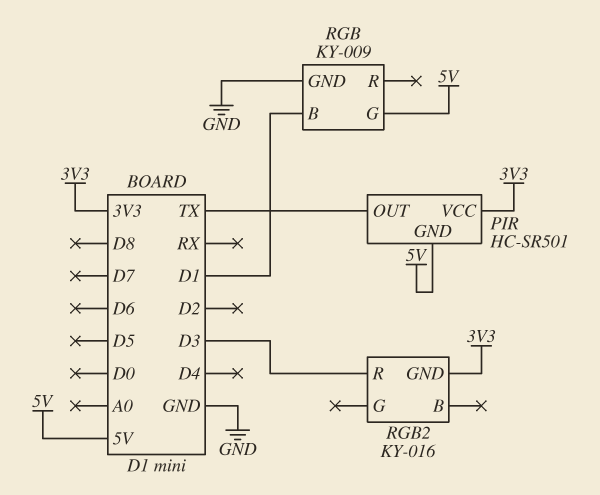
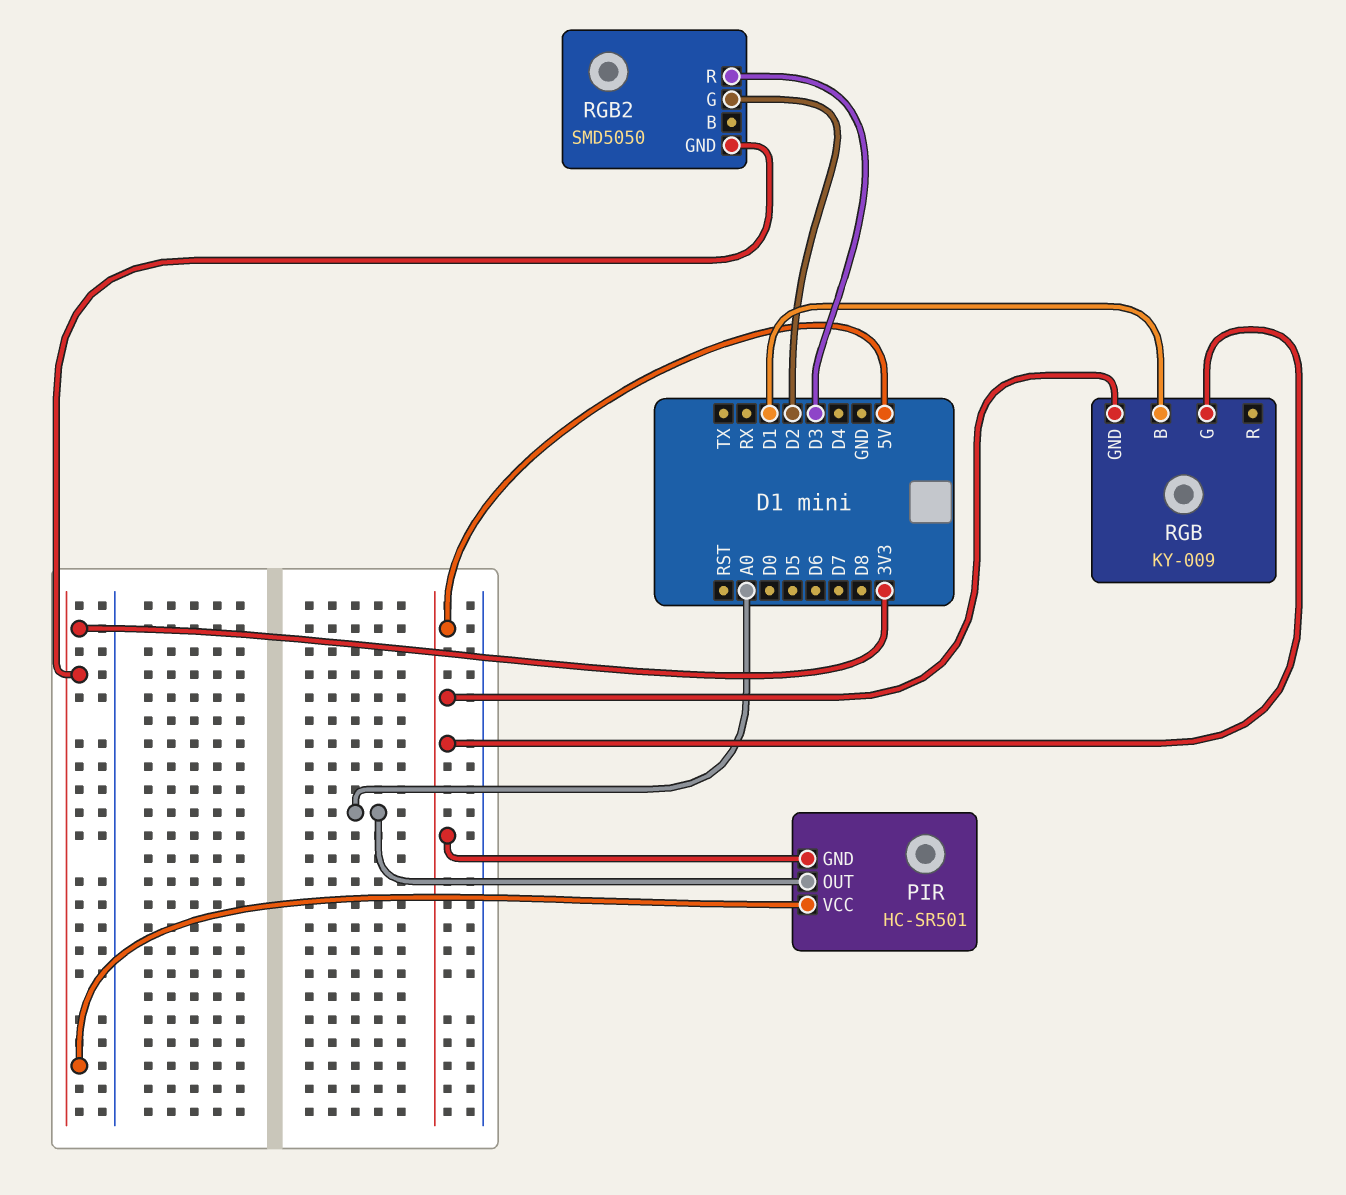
PIR pin OUT: TX -> A0
RGB pin GND: GND -> 5V
RGB2: KY-016 -> SMD5050
RGB2 pin G: none -> D2

